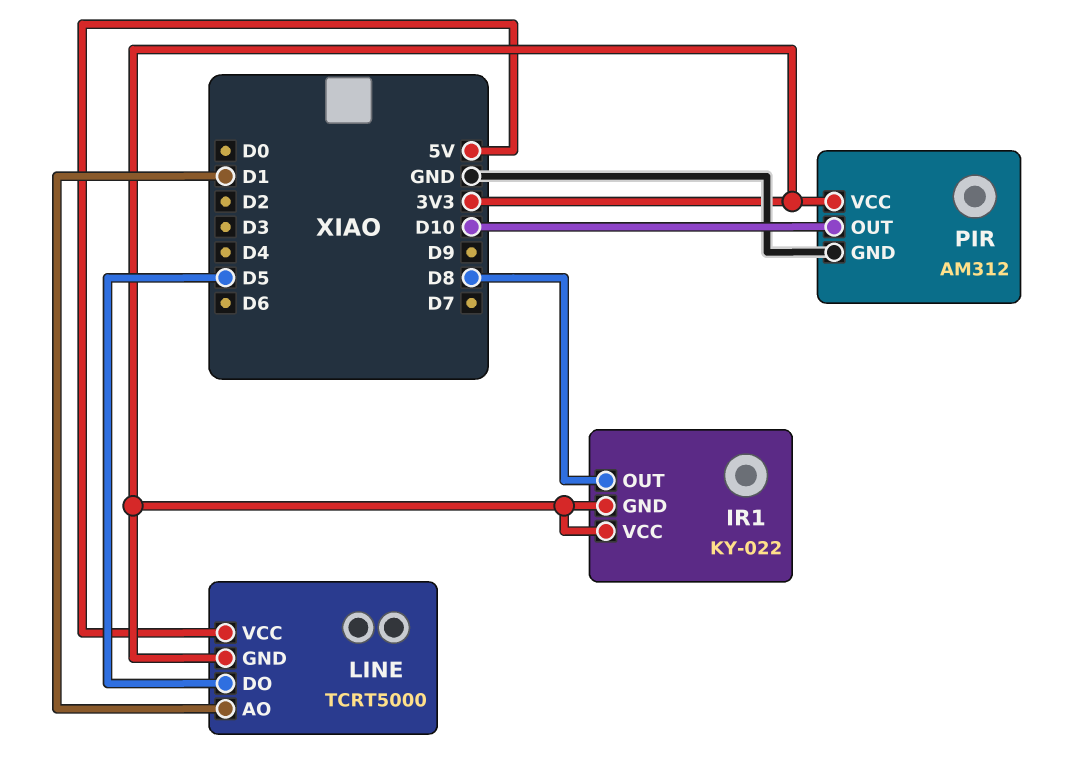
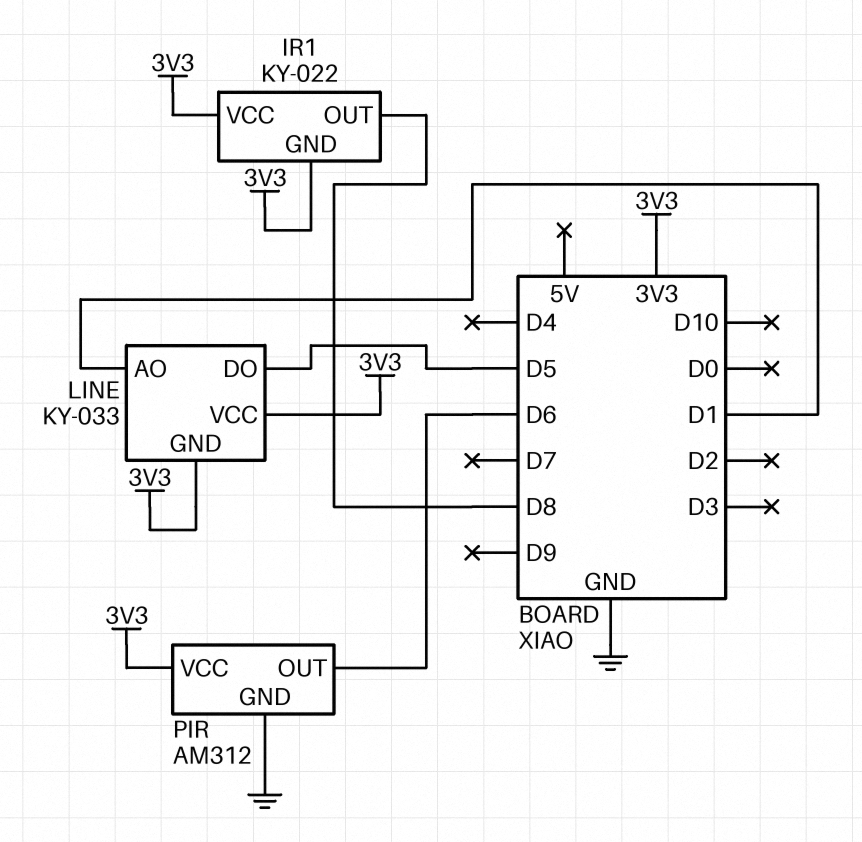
LINE: TCRT5000 -> KY-033
LINE pin VCC: 5V -> 3V3
PIR pin OUT: D10 -> D6

